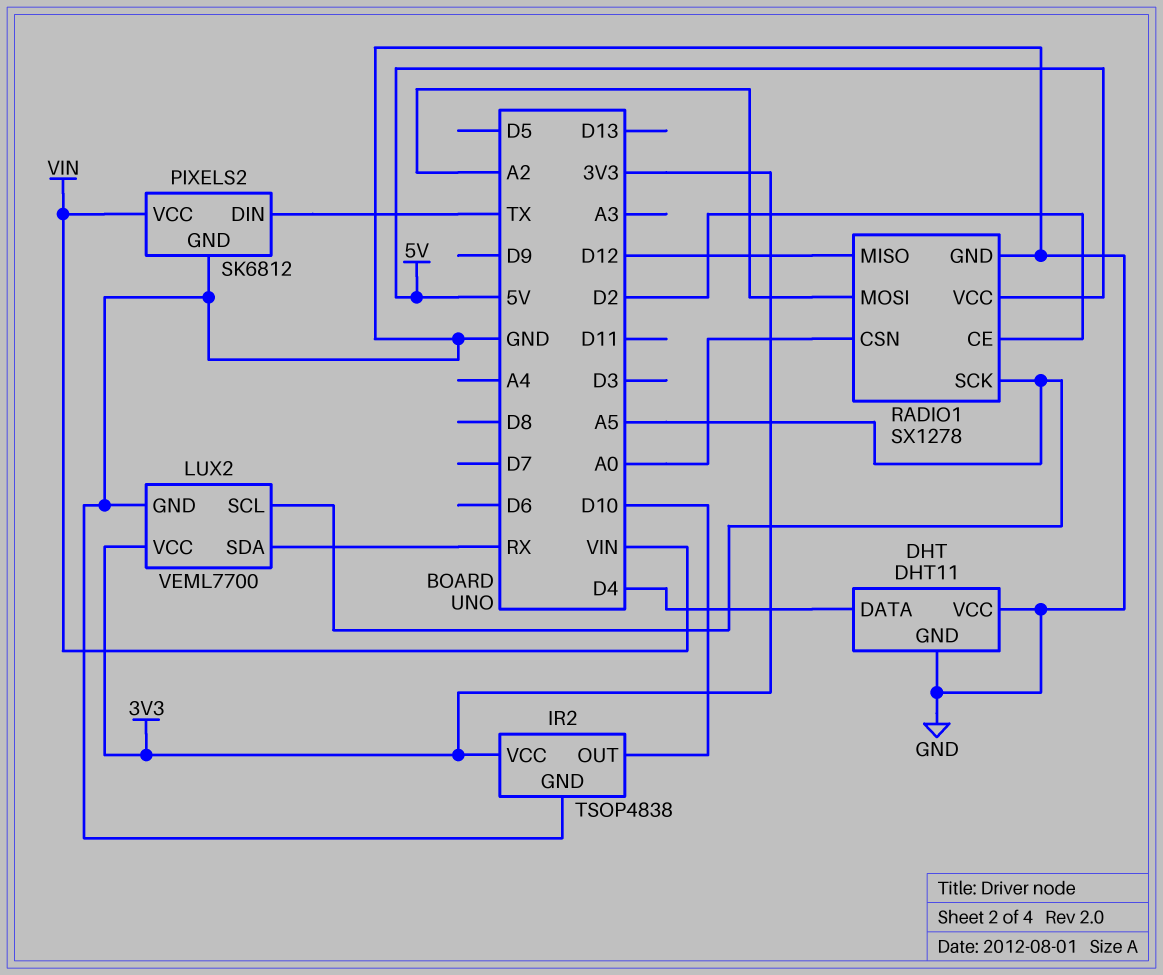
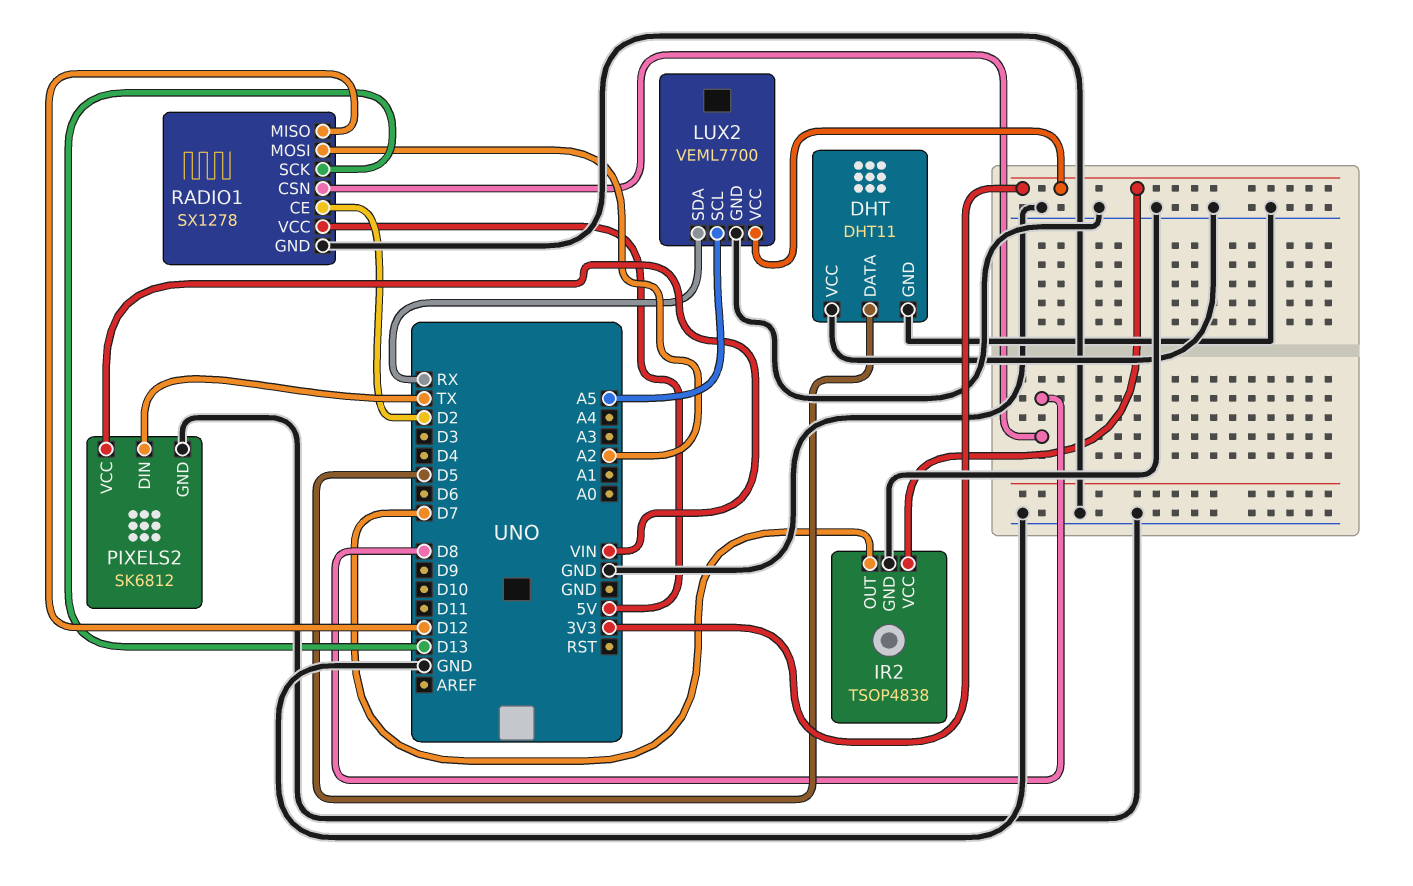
DHT pin DATA: D4 -> D5
IR2 pin OUT: D10 -> D7
RADIO1 pin CSN: A0 -> D8
RADIO1 pin SCK: A5 -> D13

